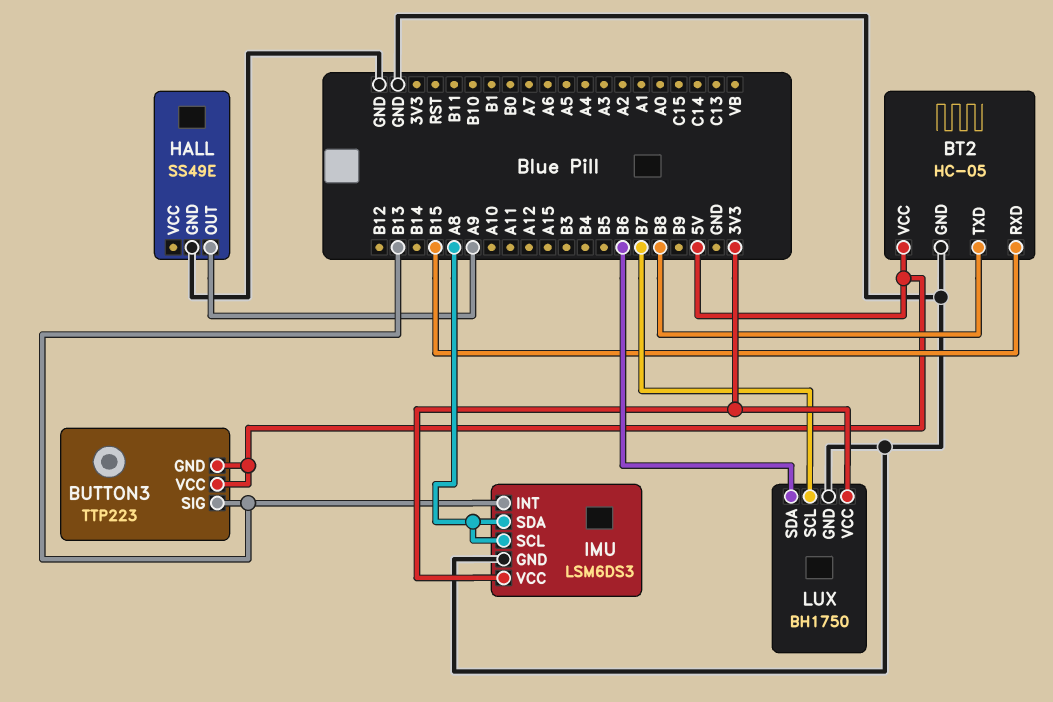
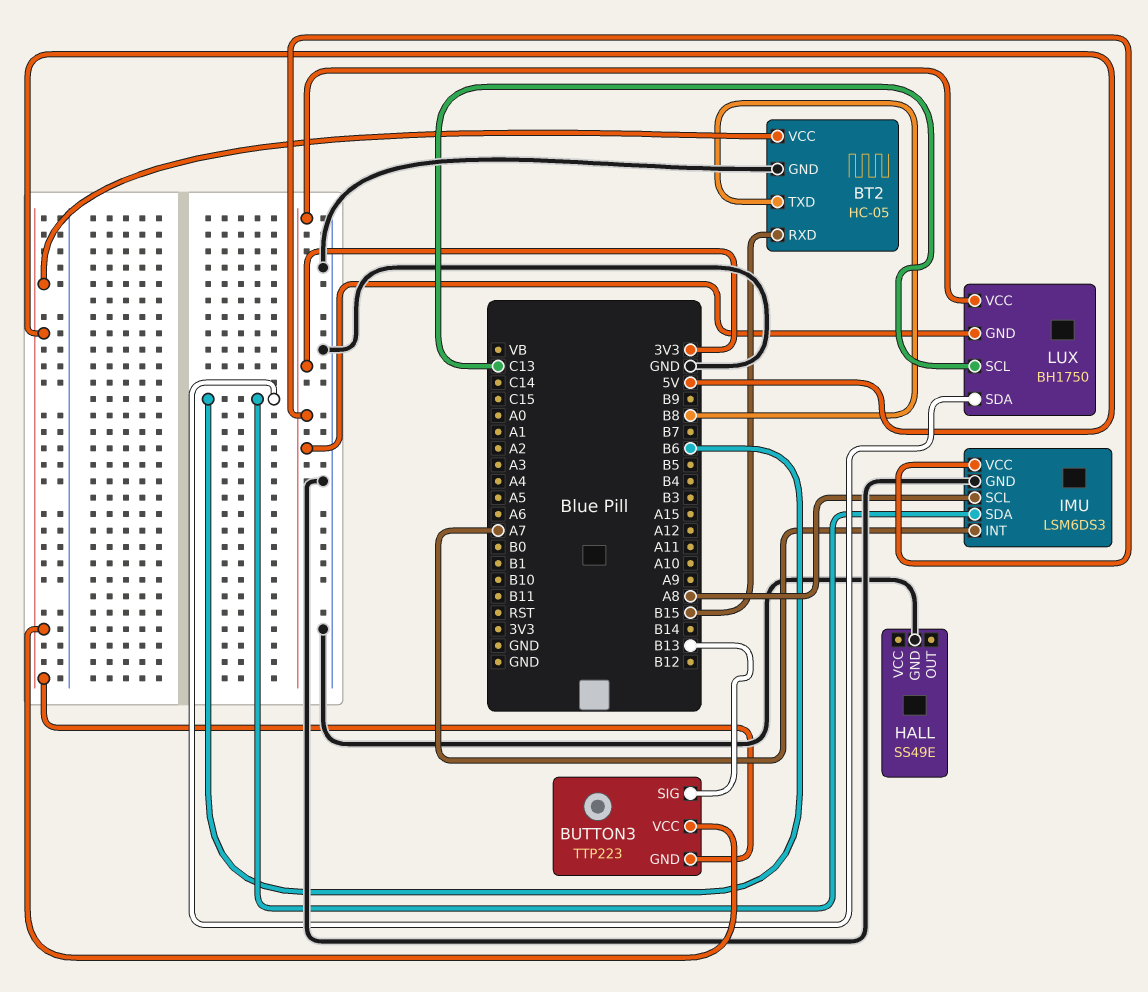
HALL pin OUT: A9 -> none
IMU pin INT: B13 -> A7
IMU pin SDA: A8 -> B6
LUX pin GND: GND -> 3V3
LUX pin SCL: B7 -> C13

